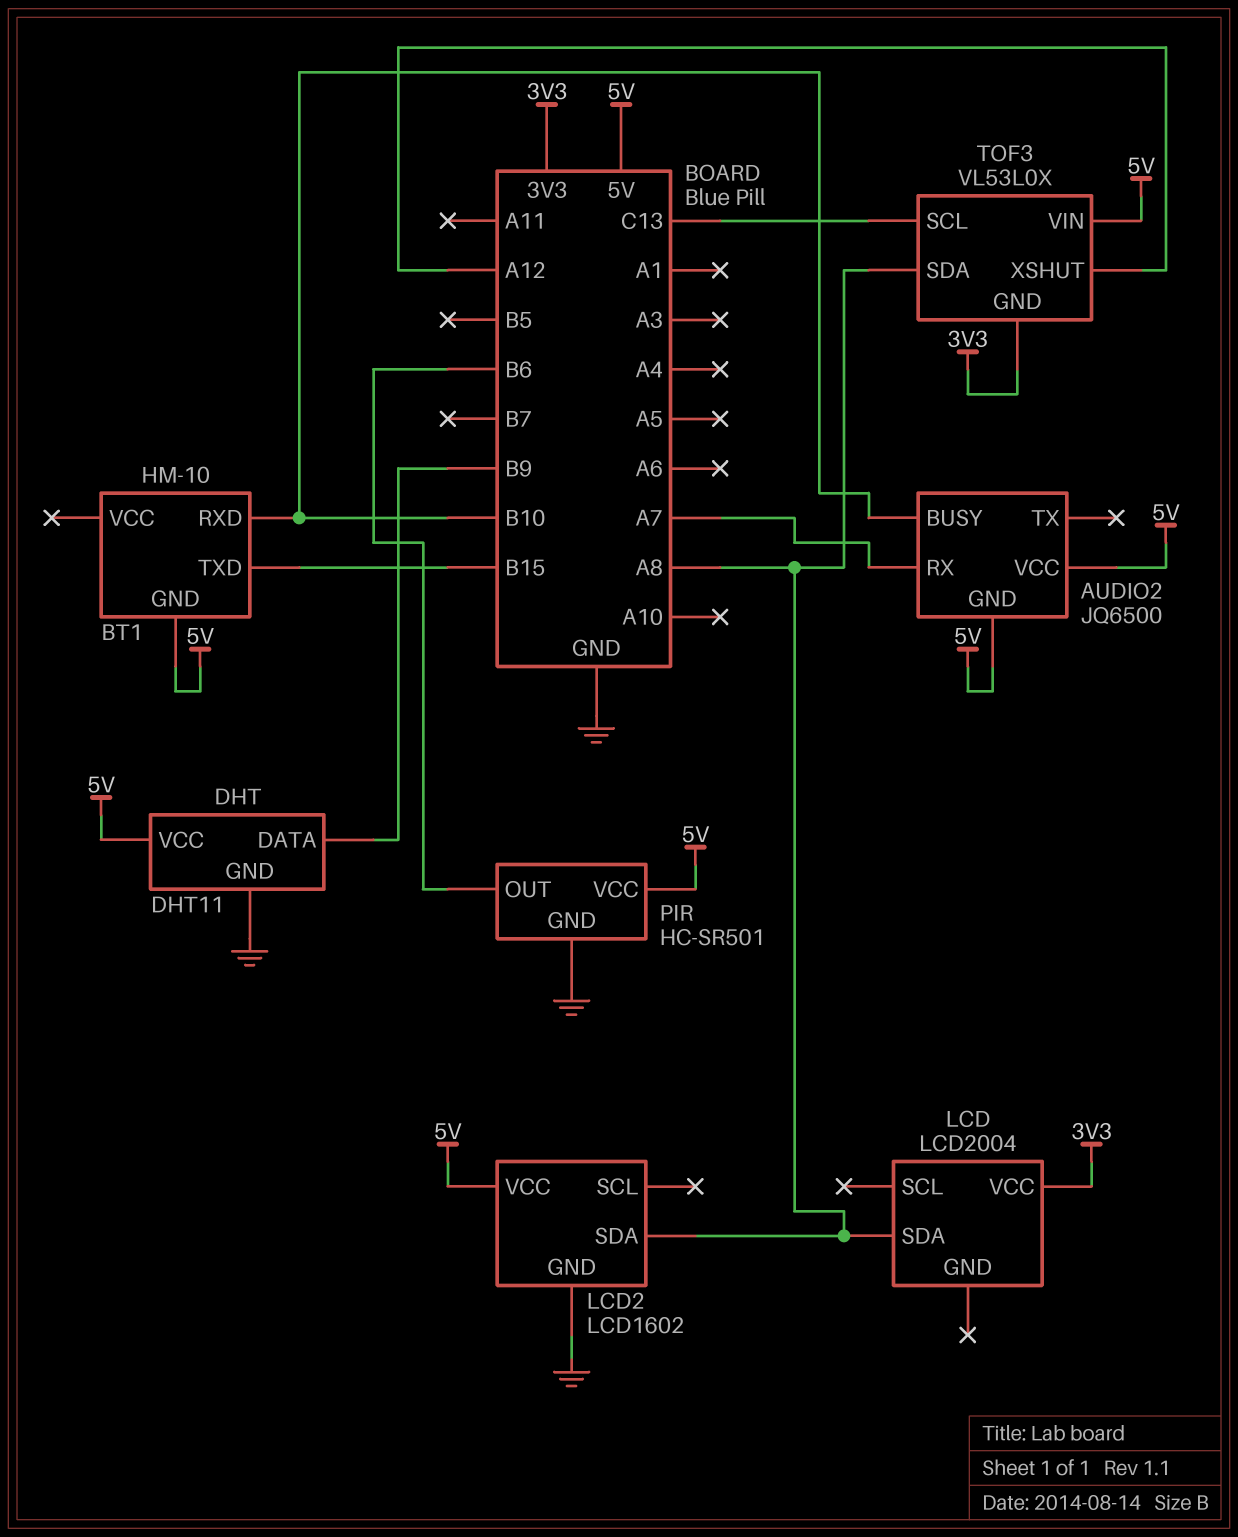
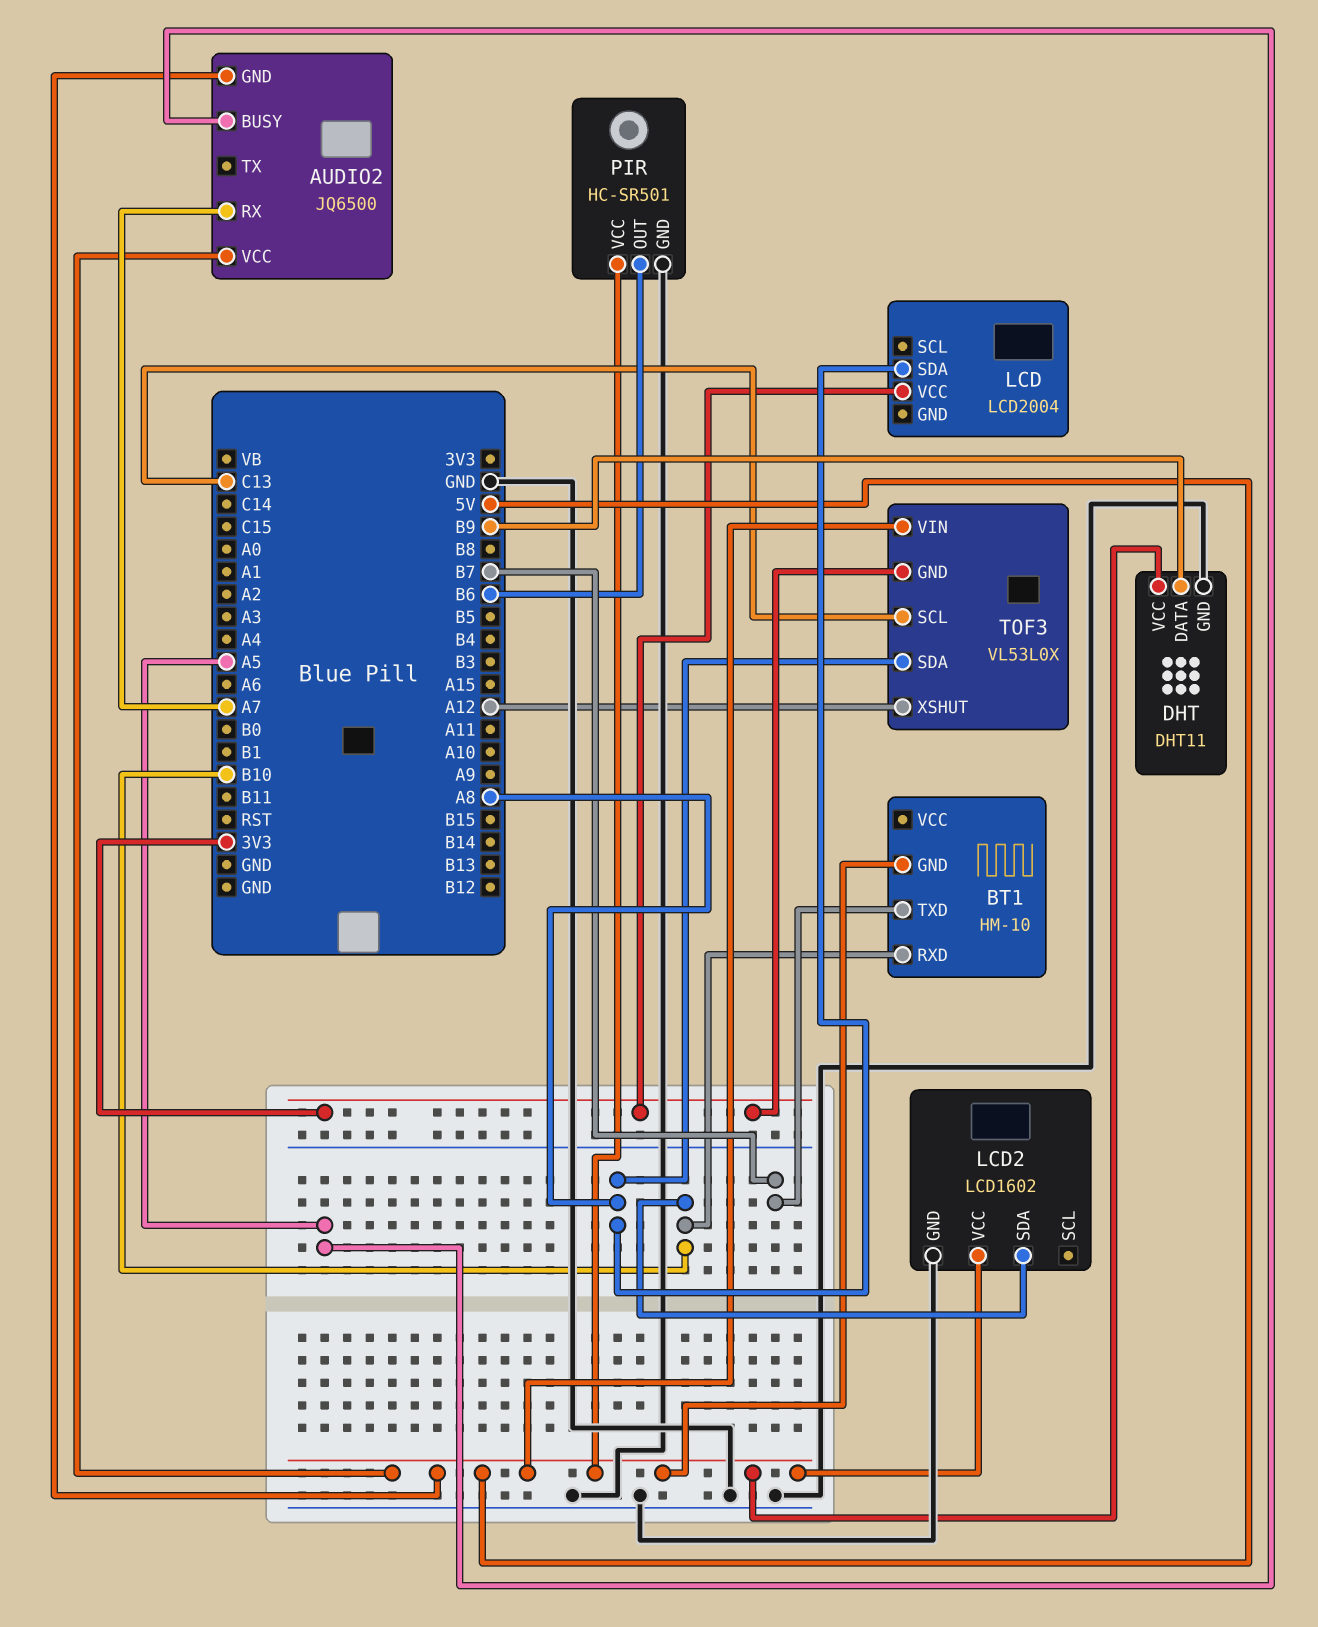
AUDIO2 pin BUSY: B10 -> A5
BT1 pin TXD: B15 -> B7
LCD2 pin SDA: A8 -> B10

